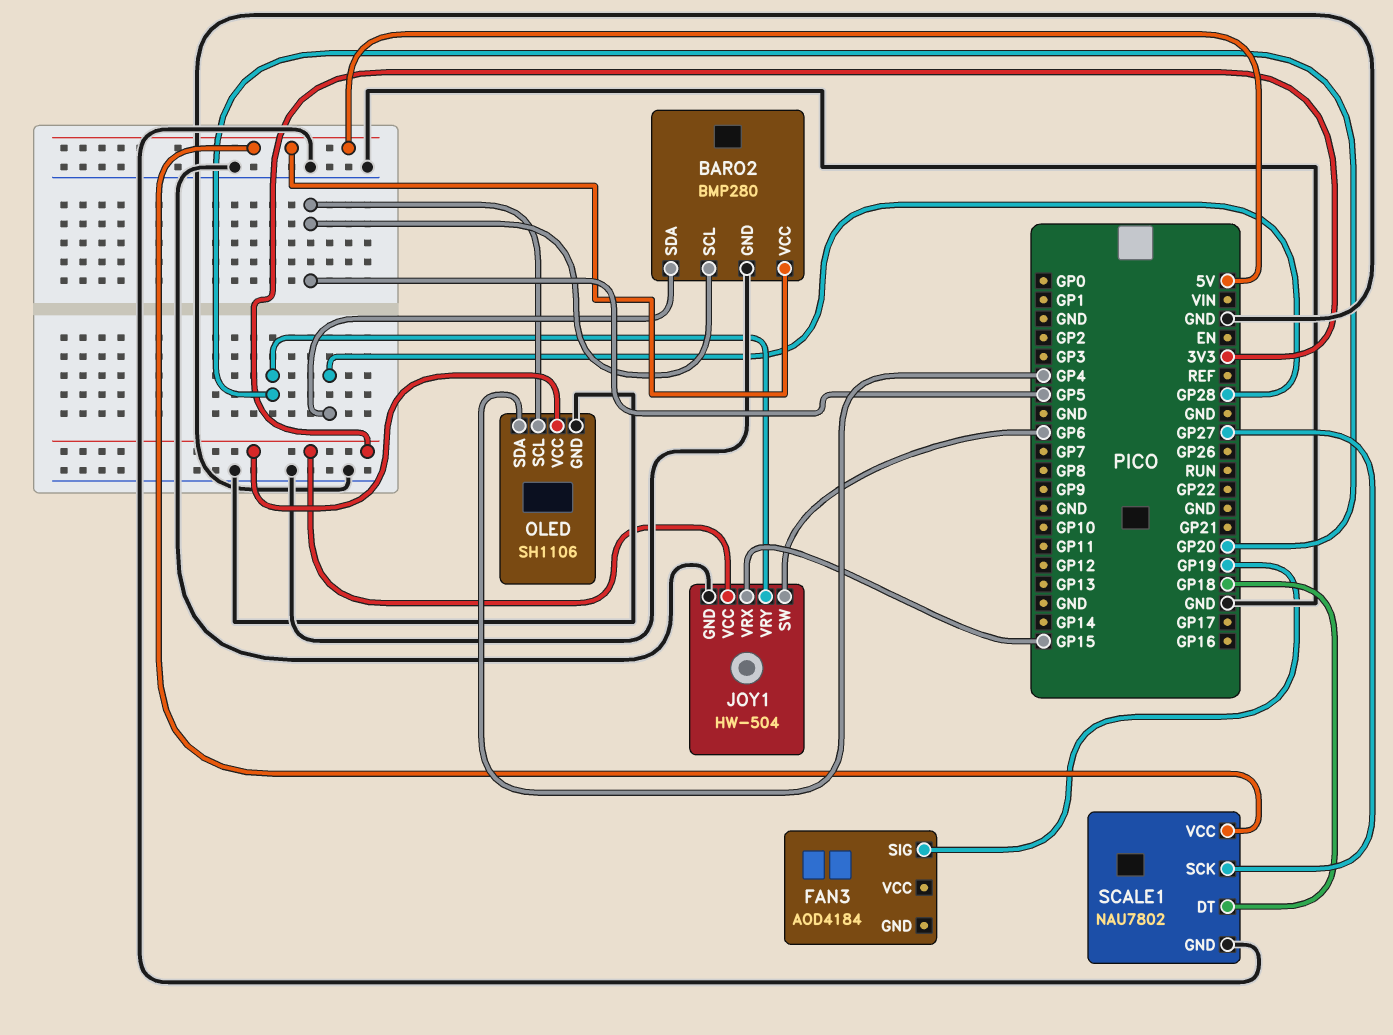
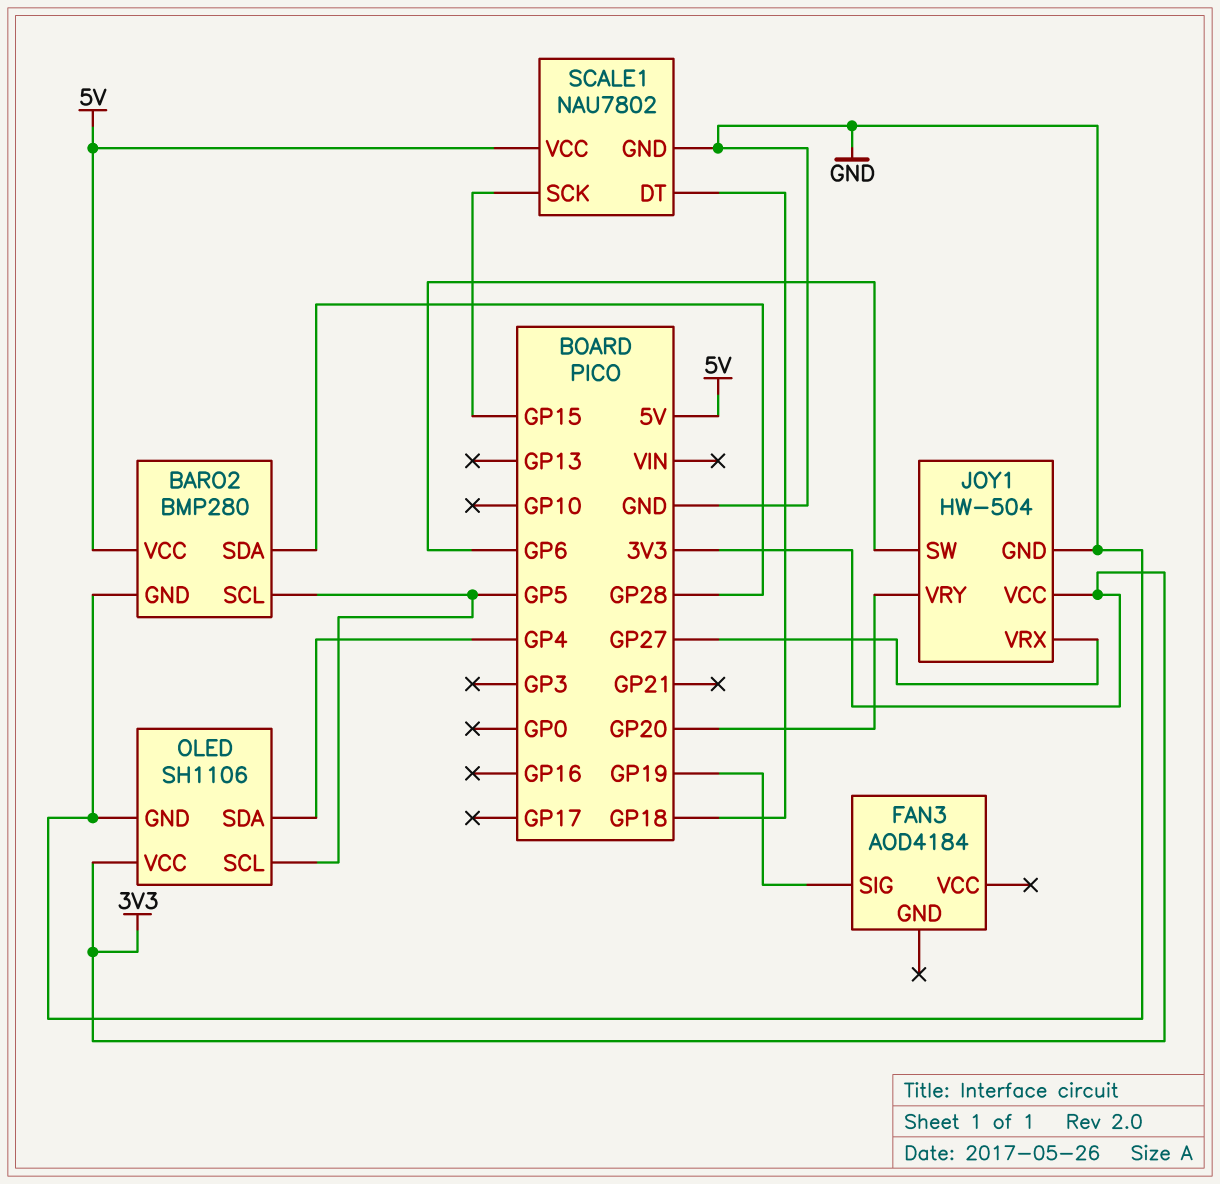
JOY1 pin VRX: GP15 -> GP27
SCALE1 pin SCK: GP27 -> GP15

